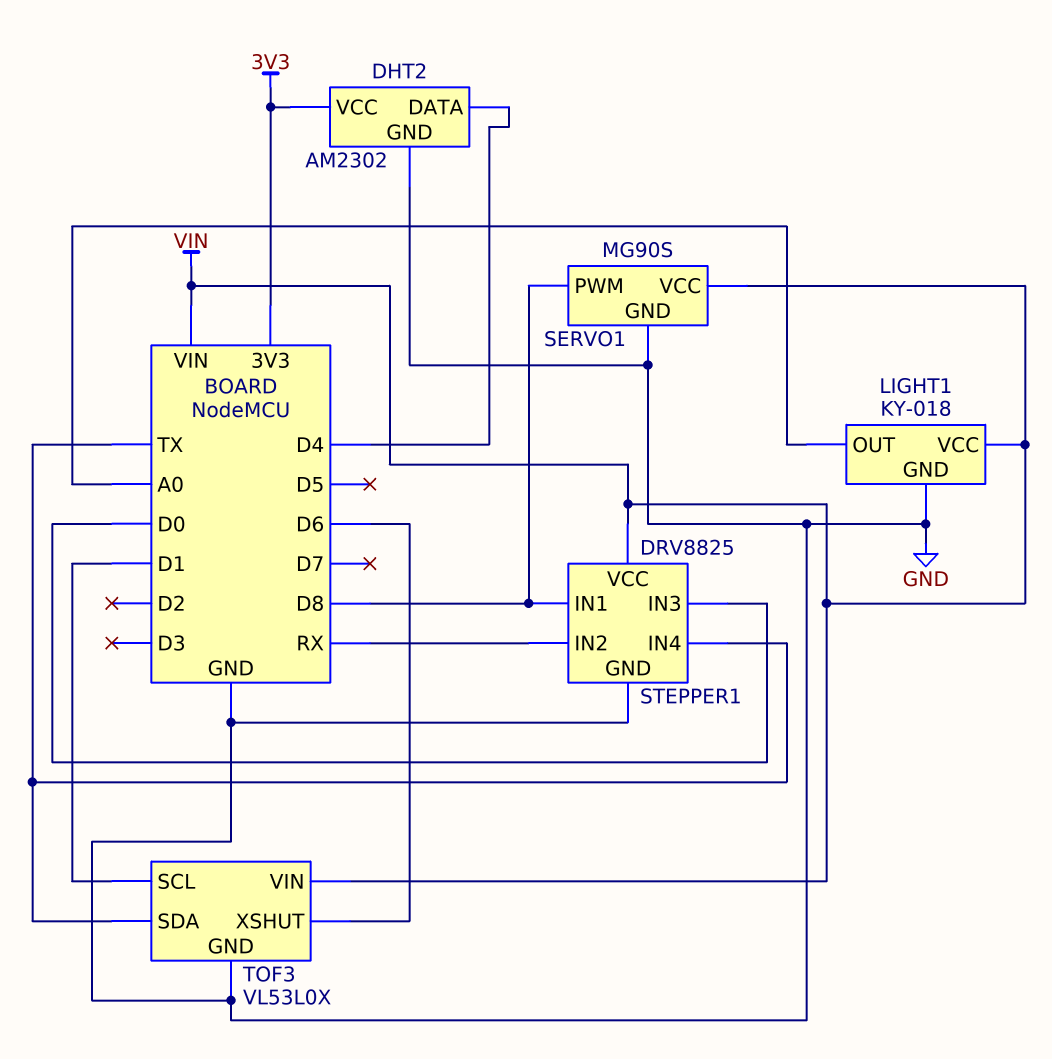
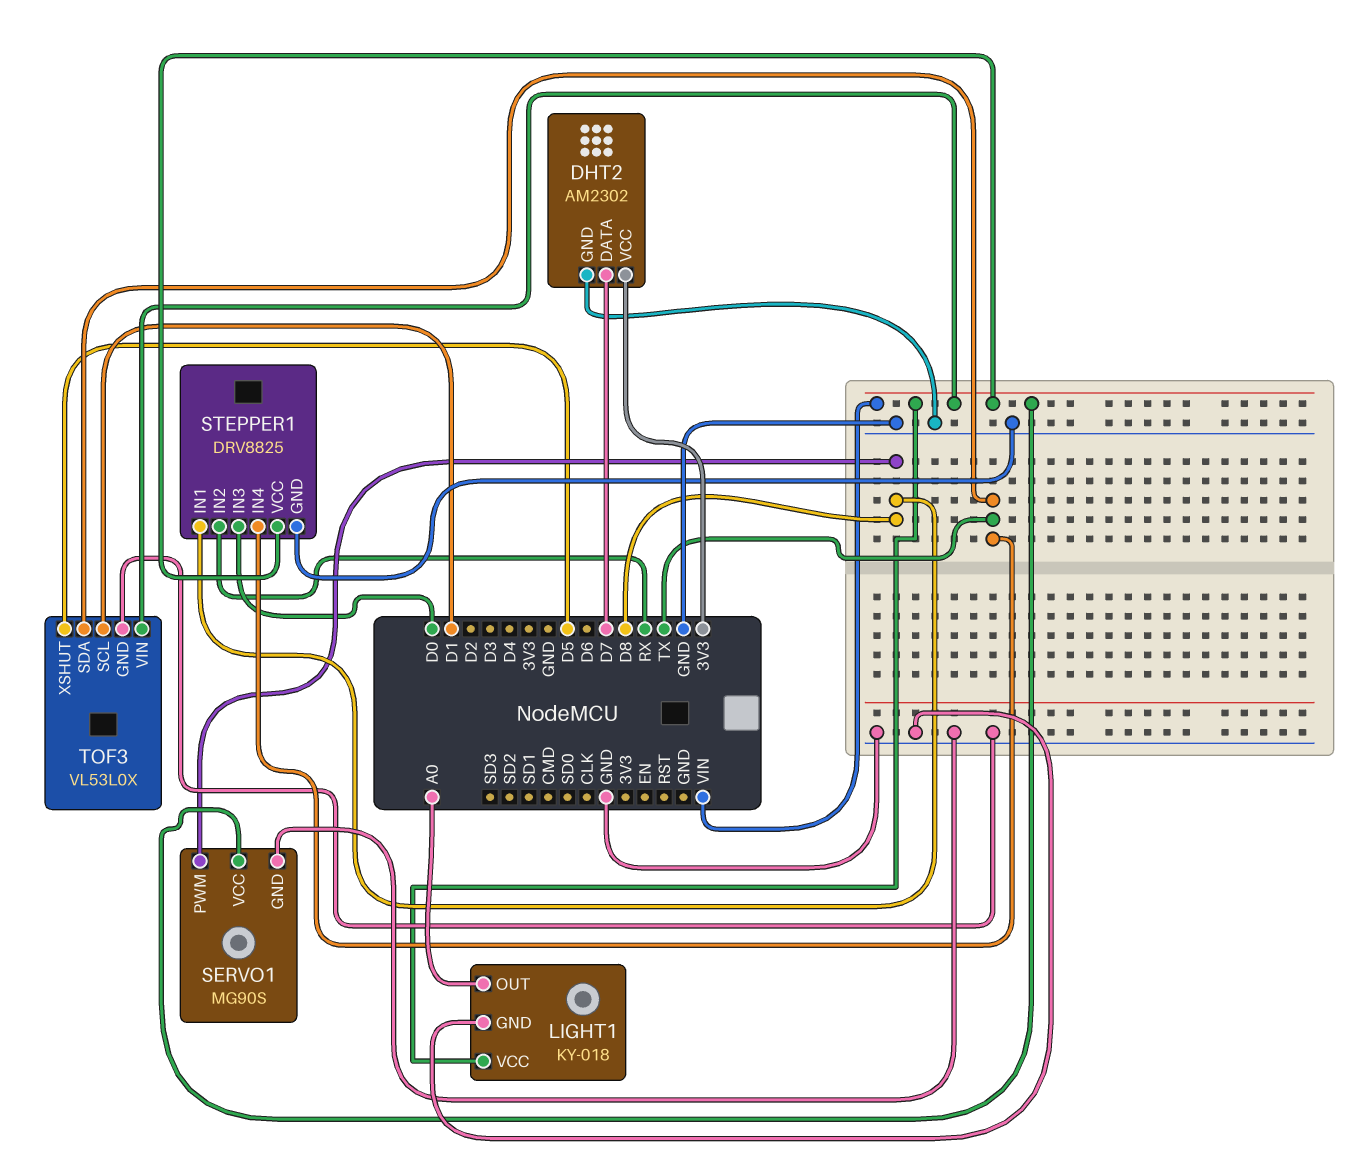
DHT2 pin DATA: D4 -> D7
TOF3 pin XSHUT: D6 -> D5

